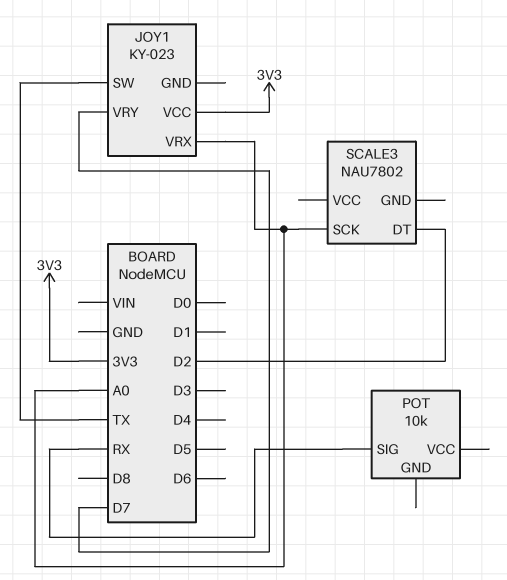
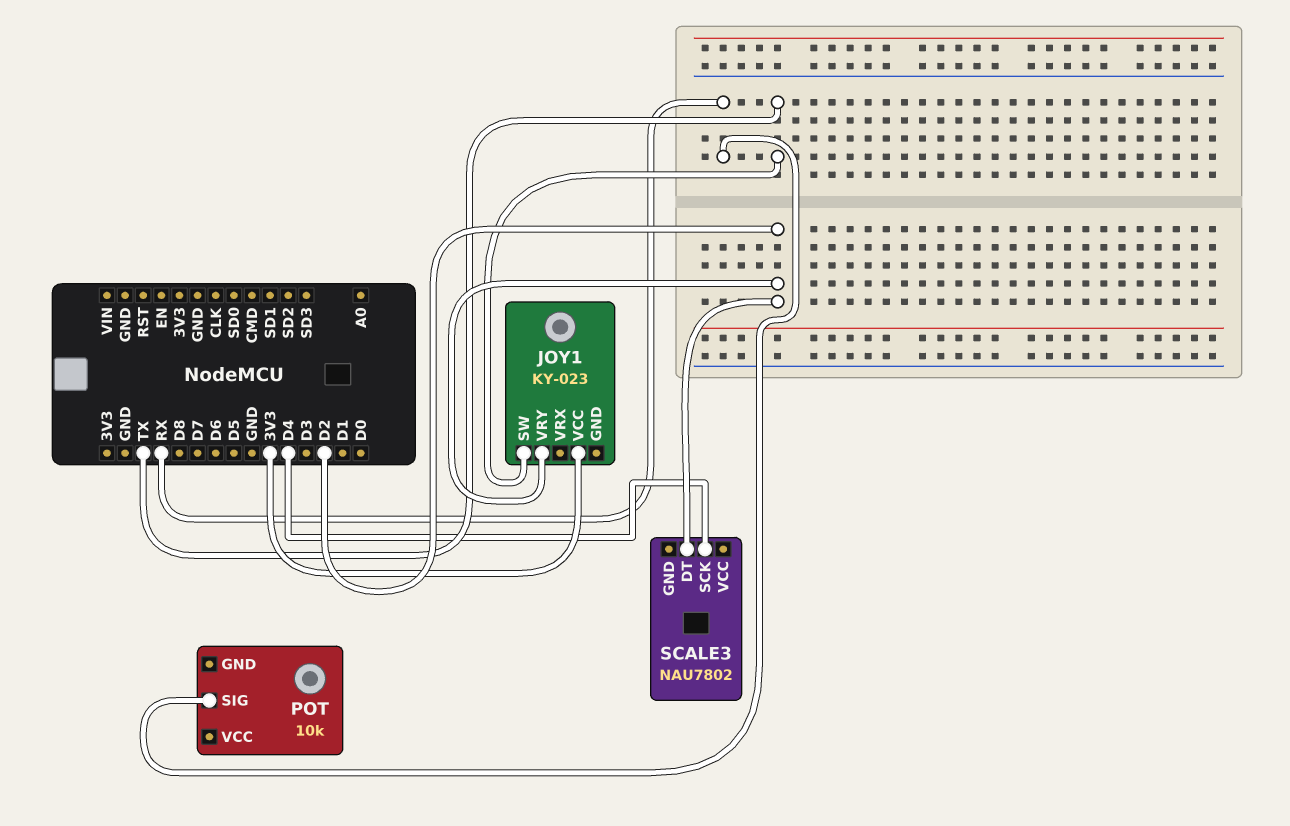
JOY1 pin VRX: A0 -> none
JOY1 pin VRY: D7 -> D2
SCALE3 pin SCK: A0 -> D4

